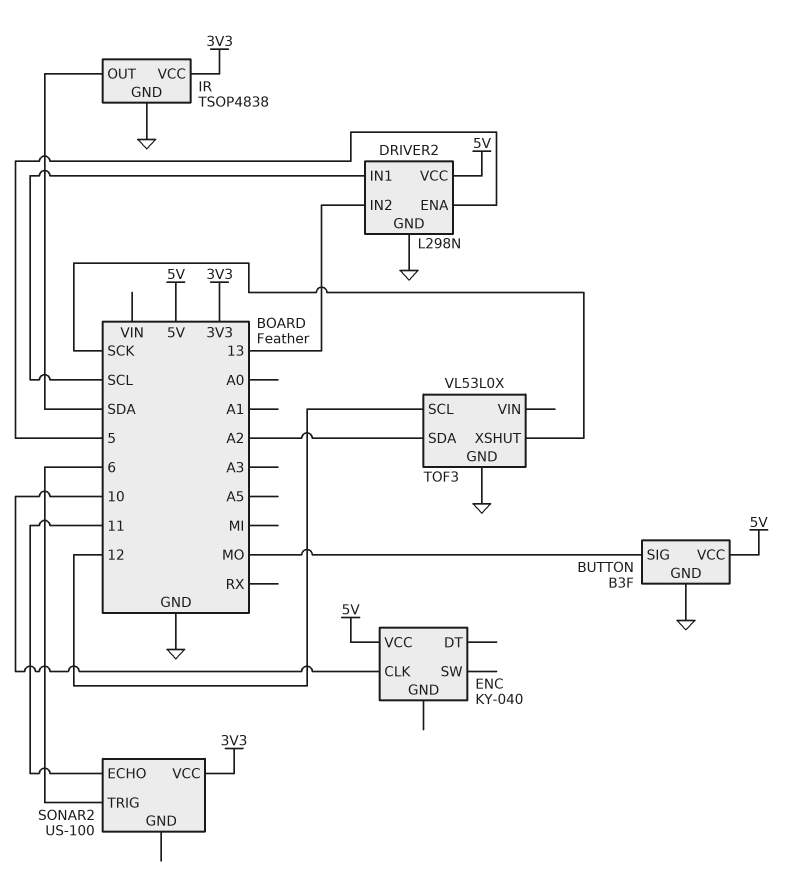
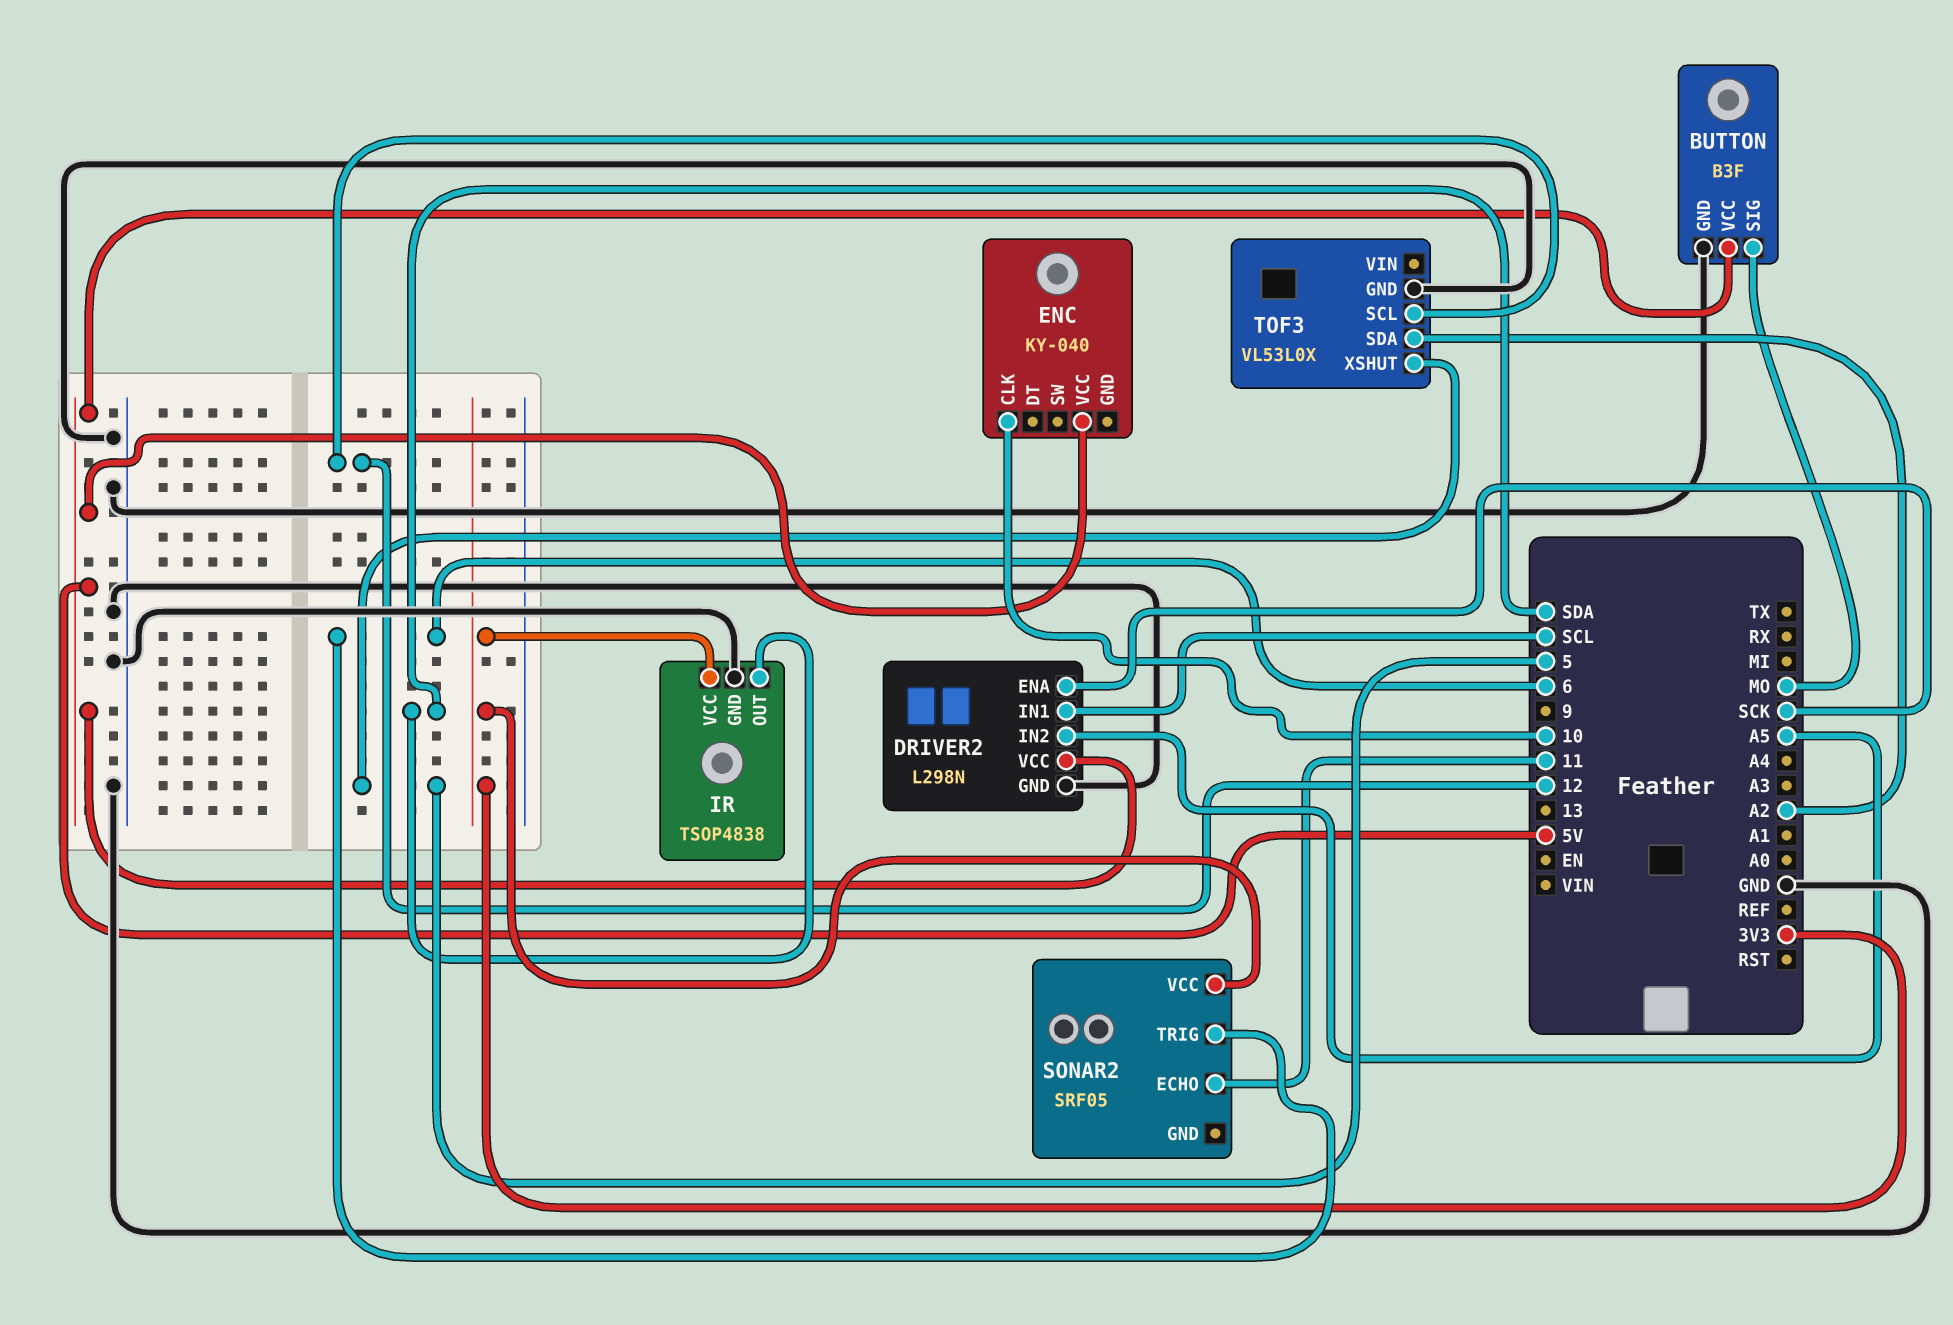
DRIVER2 pin ENA: 5 -> SCK
DRIVER2 pin IN2: 13 -> A5
SONAR2: US-100 -> SRF05
TOF3 pin XSHUT: SCK -> 5

